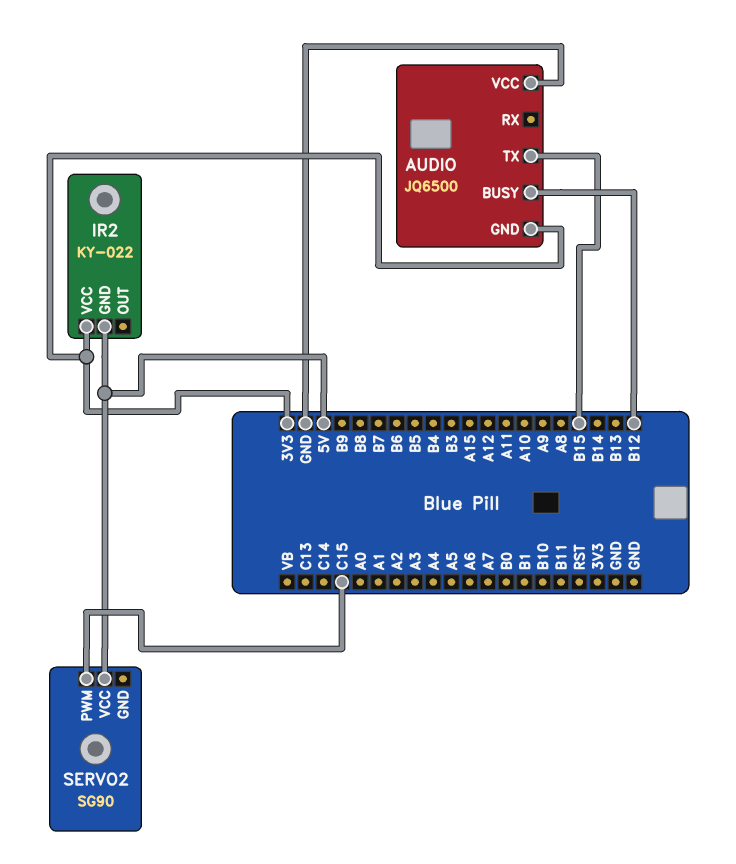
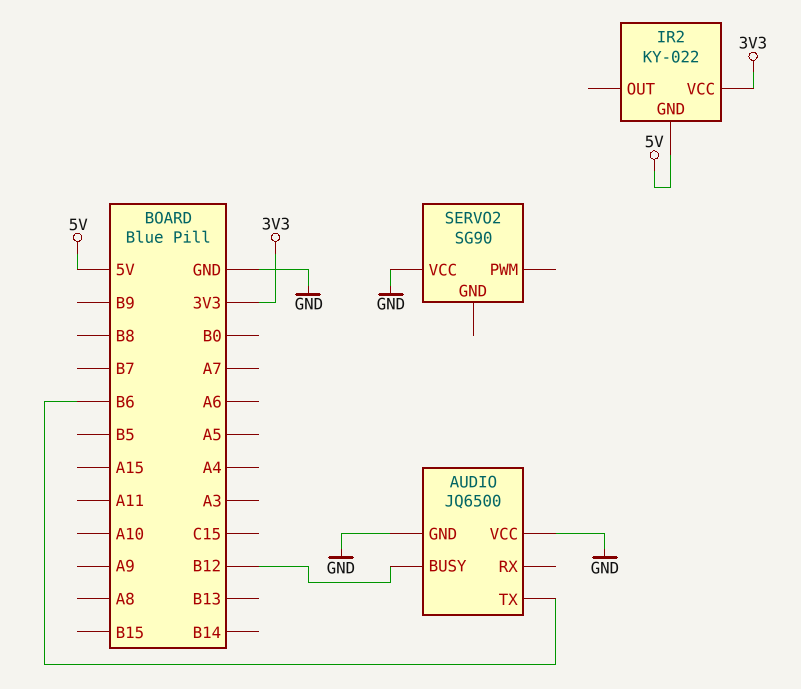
AUDIO pin GND: 3V3 -> GND
AUDIO pin TX: B15 -> B6
SERVO2 pin PWM: C15 -> none
SERVO2 pin VCC: 5V -> GND

